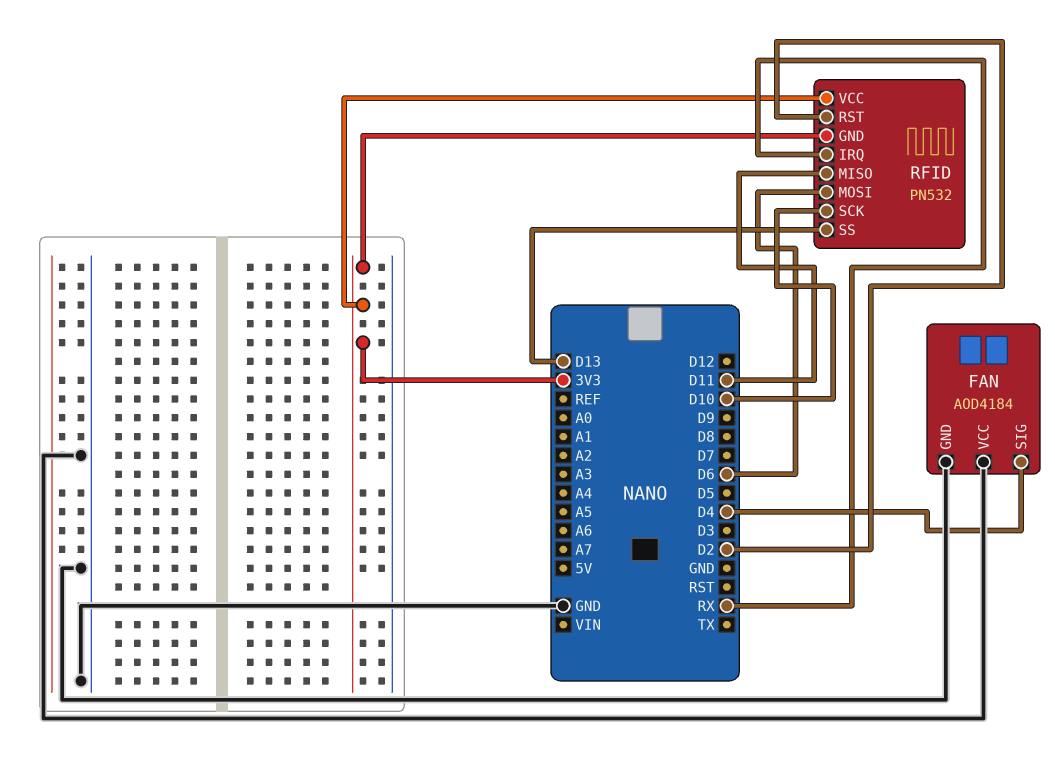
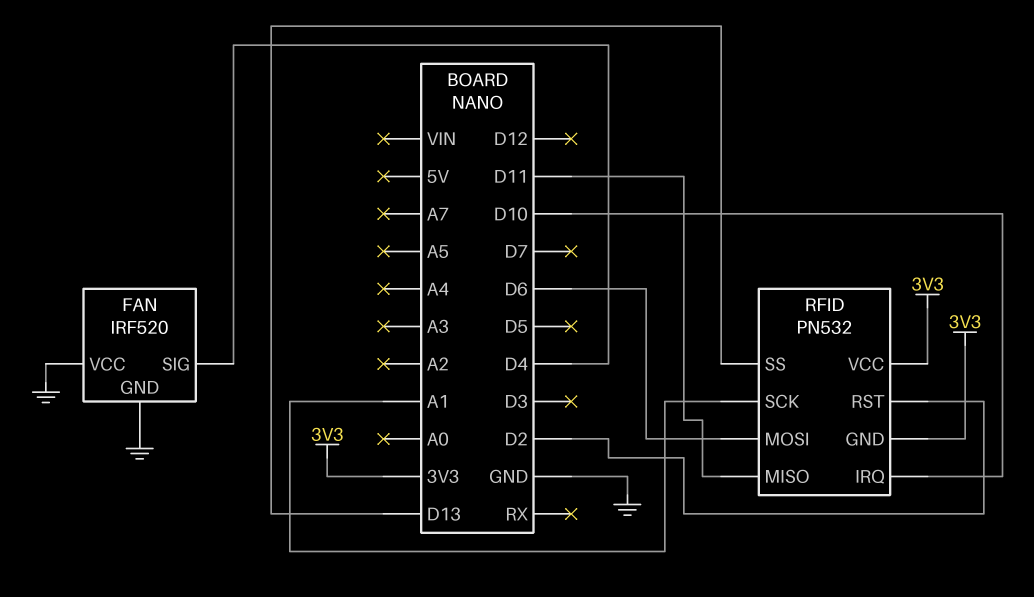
FAN: AOD4184 -> IRF520
RFID pin IRQ: RX -> D10
RFID pin SCK: D10 -> A1

